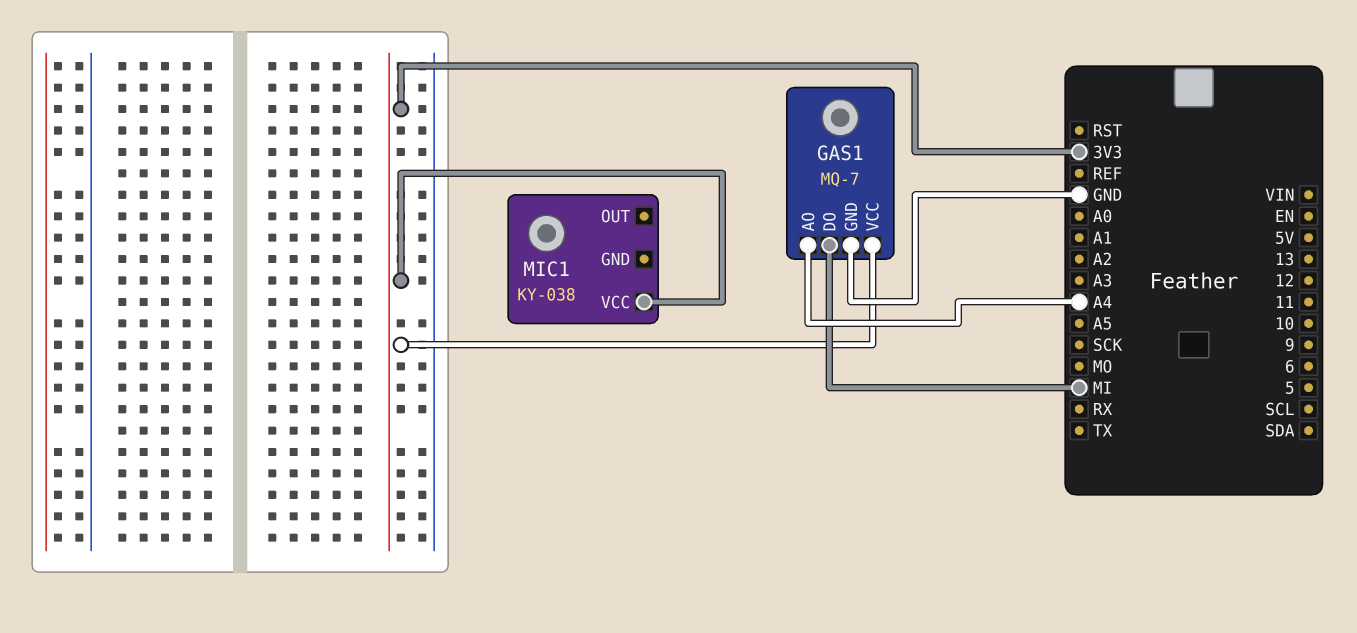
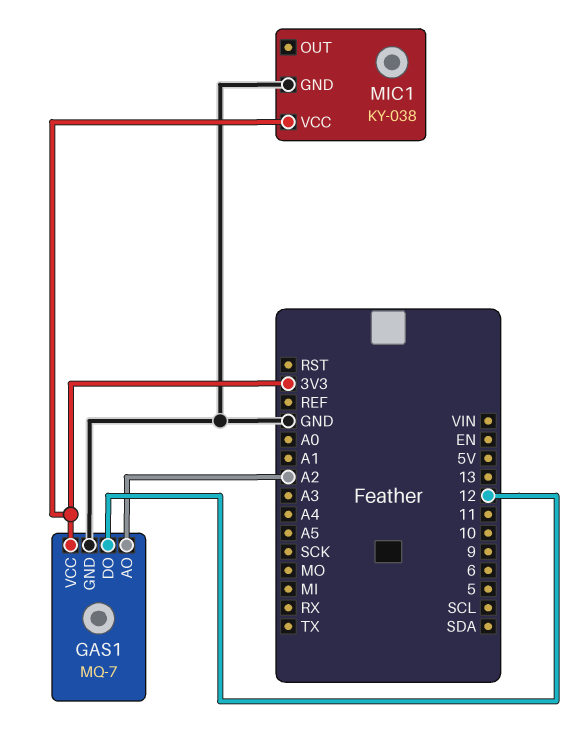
GAS1 pin AO: A4 -> A2
GAS1 pin DO: MI -> 12
MIC1 pin GND: none -> GND

